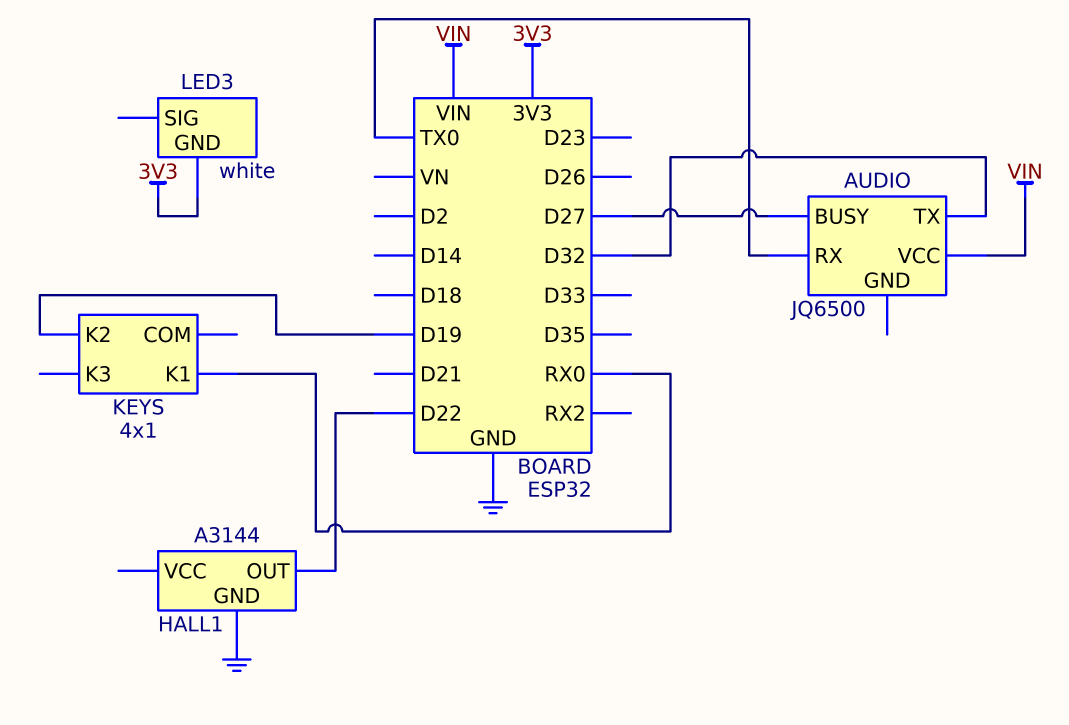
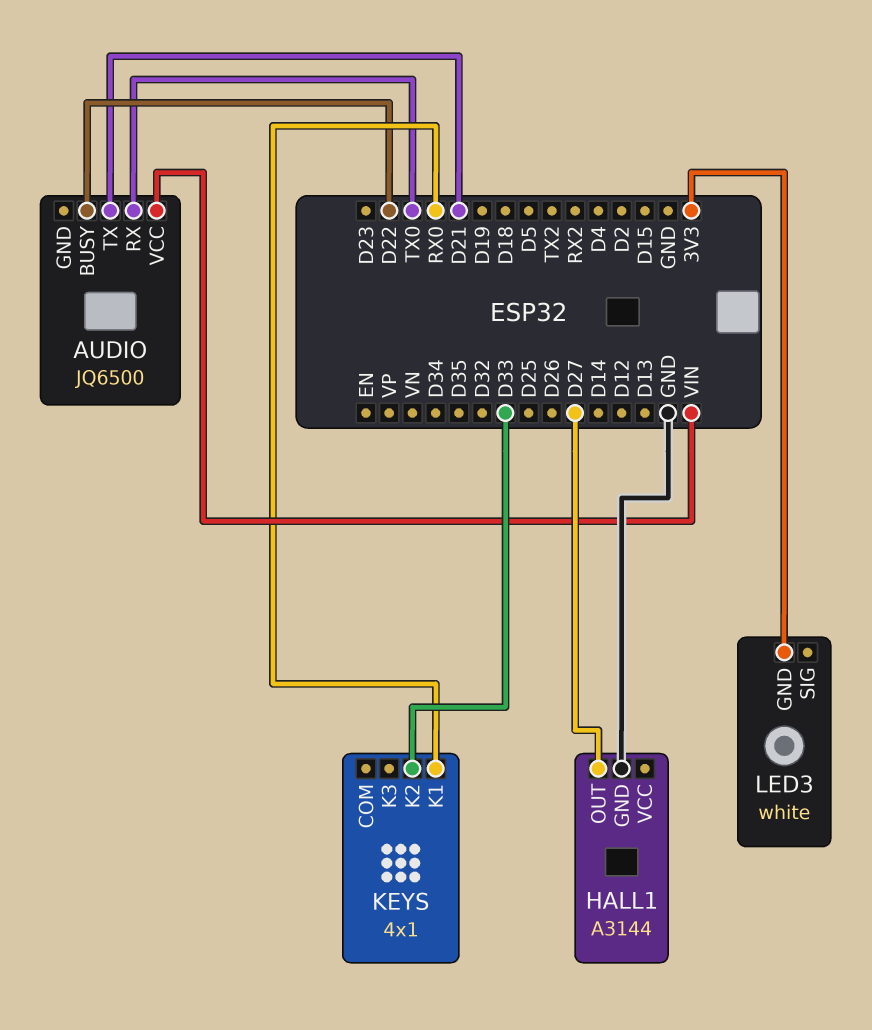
AUDIO pin BUSY: D27 -> D22
AUDIO pin TX: D32 -> D21
HALL1 pin OUT: D22 -> D27
KEYS pin K2: D19 -> D33

